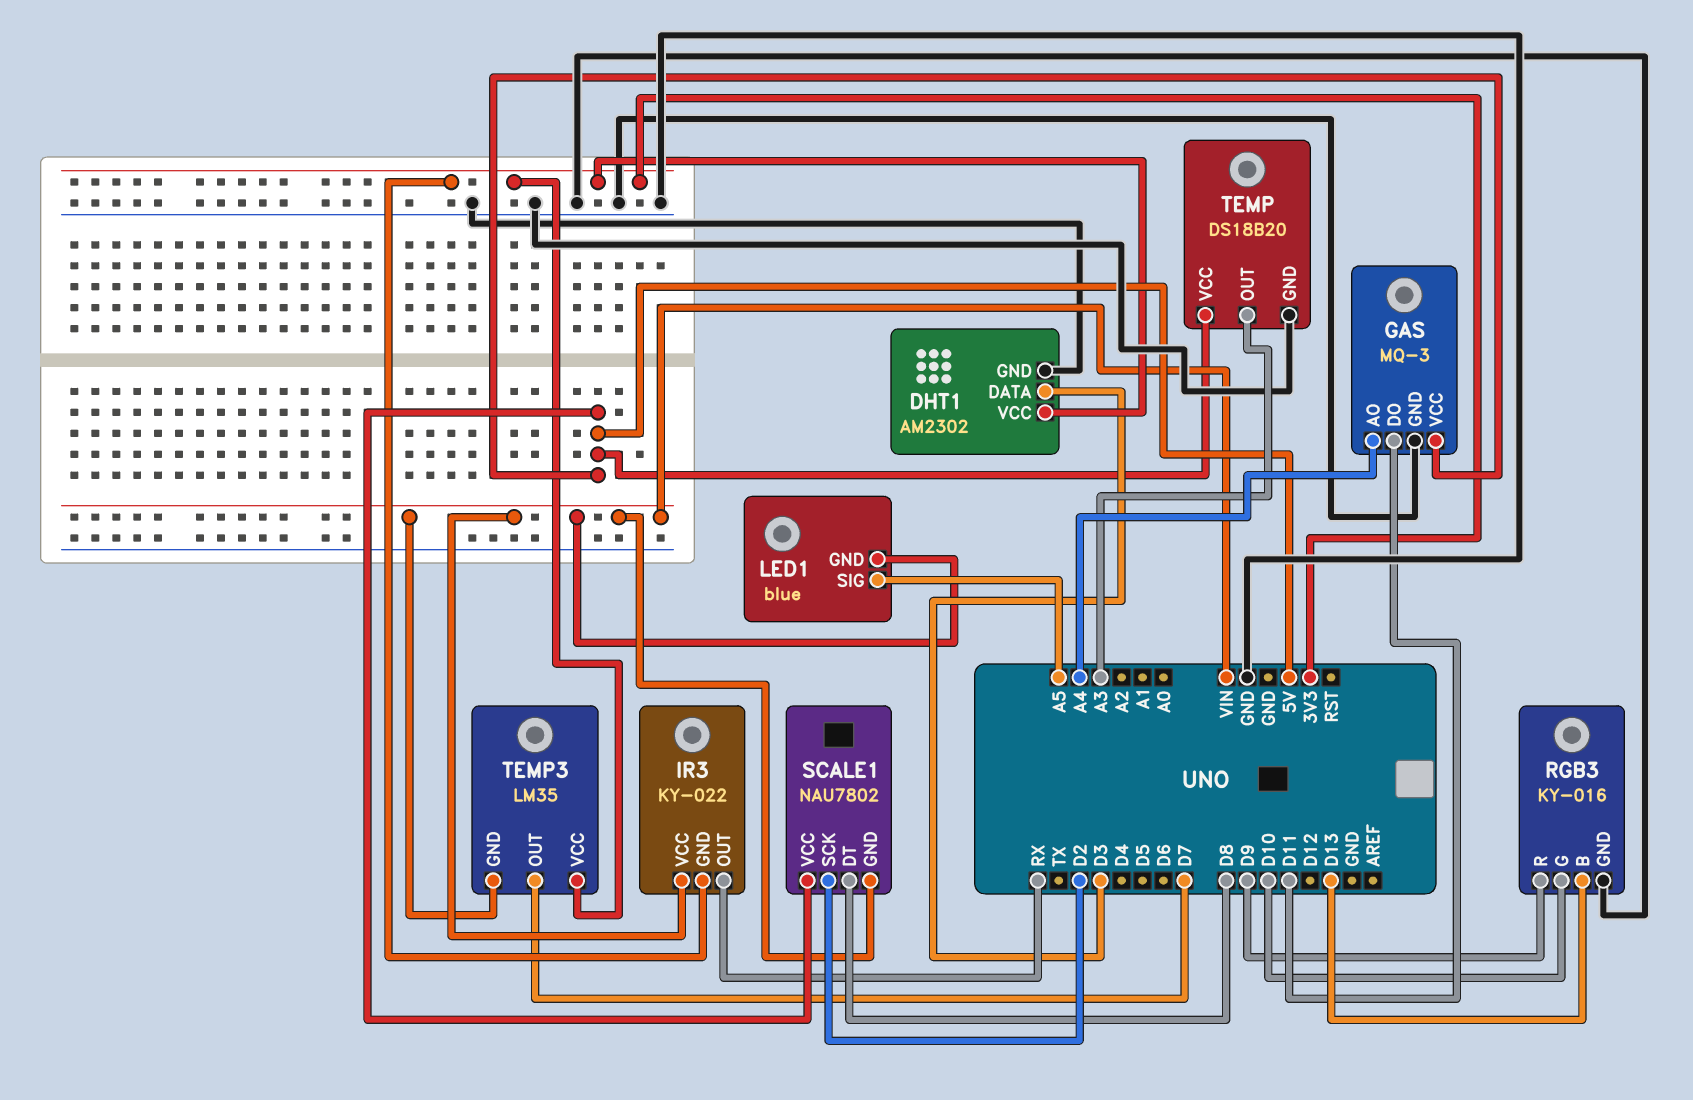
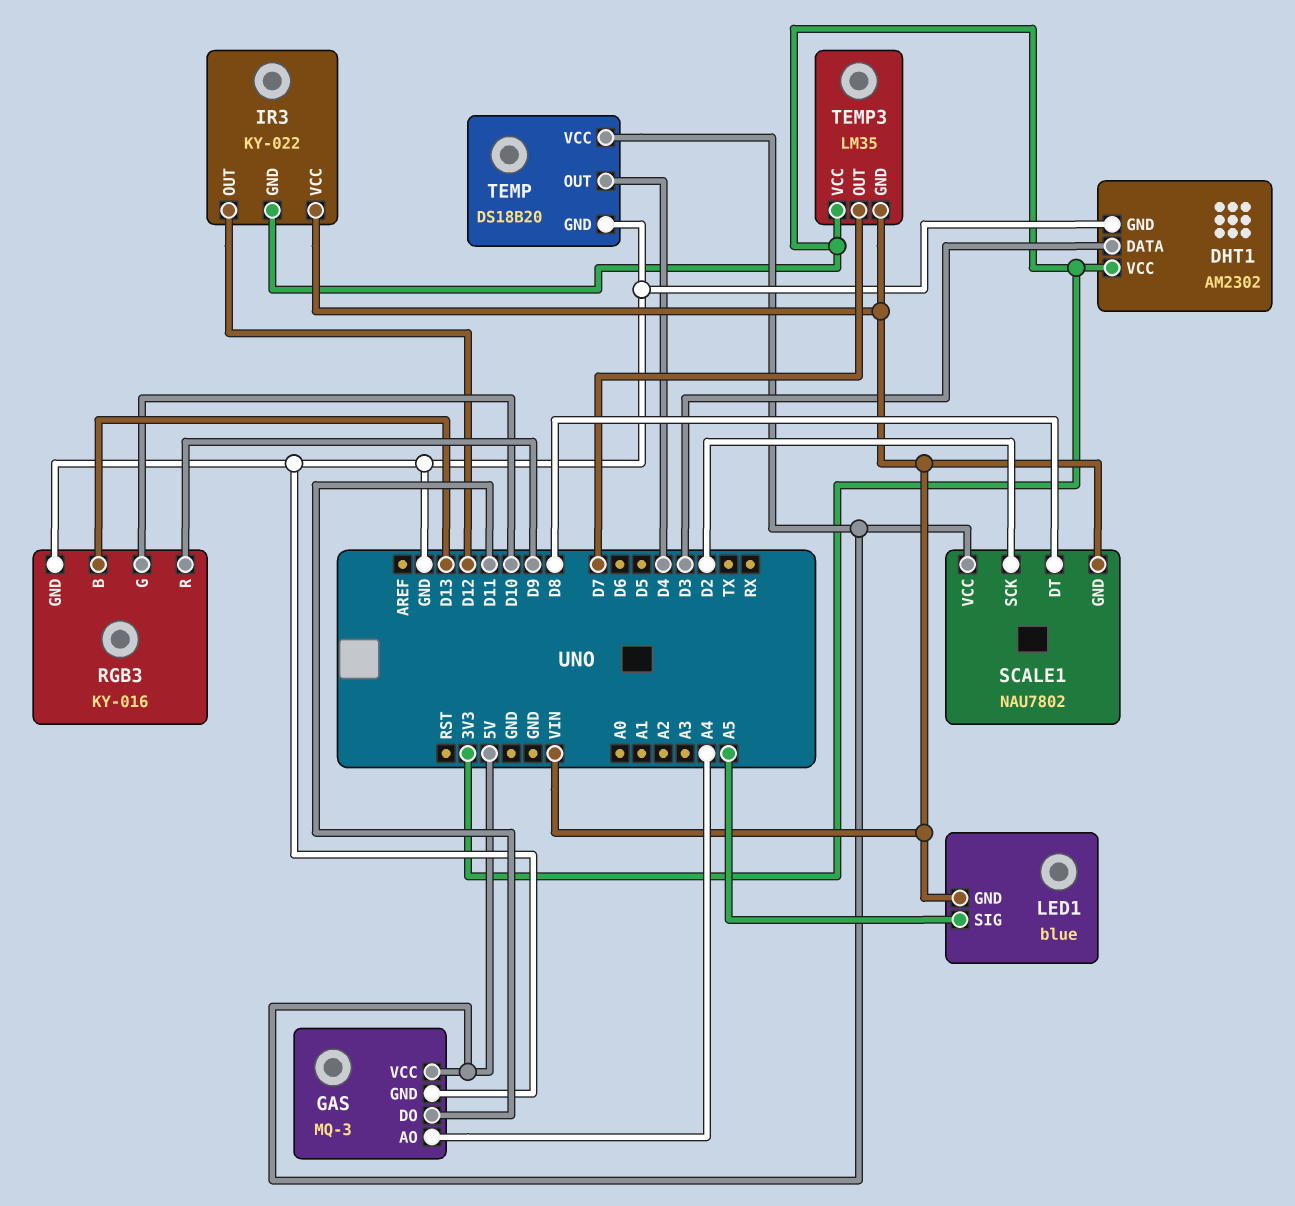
IR3 pin OUT: RX -> D12
TEMP pin OUT: A3 -> D4

